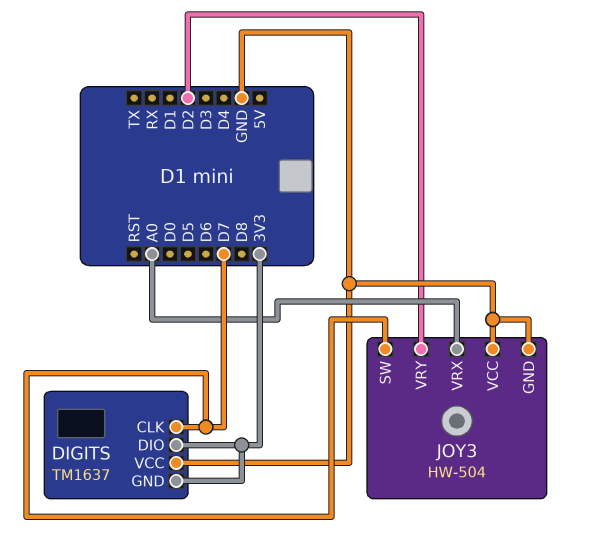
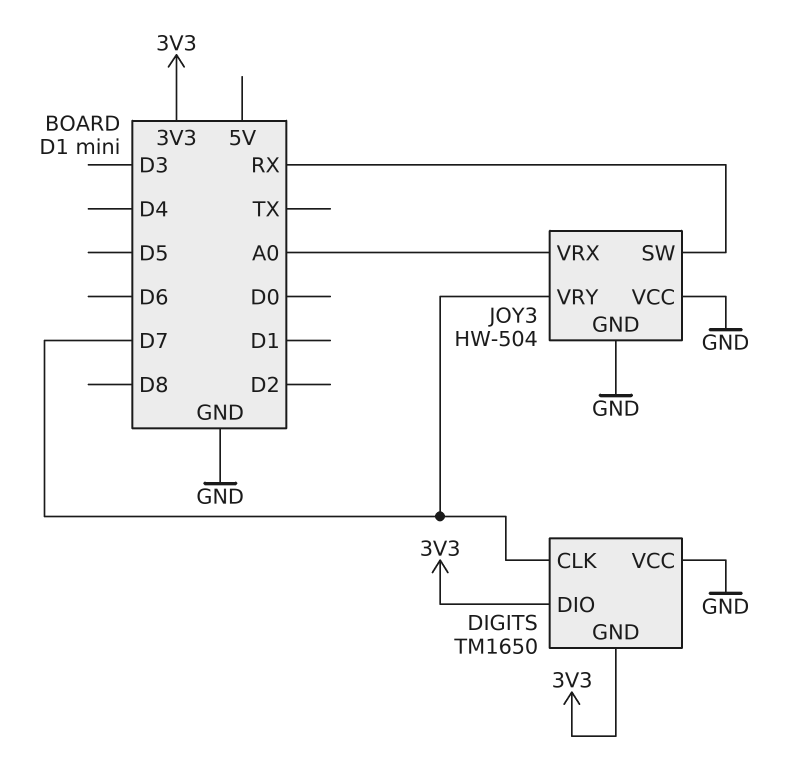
DIGITS: TM1637 -> TM1650
JOY3 pin SW: D7 -> RX
JOY3 pin VRY: D2 -> D7

